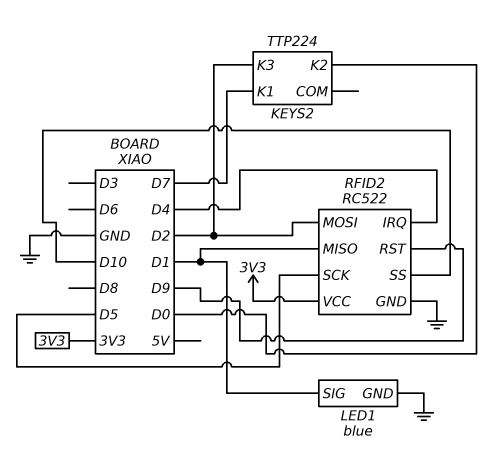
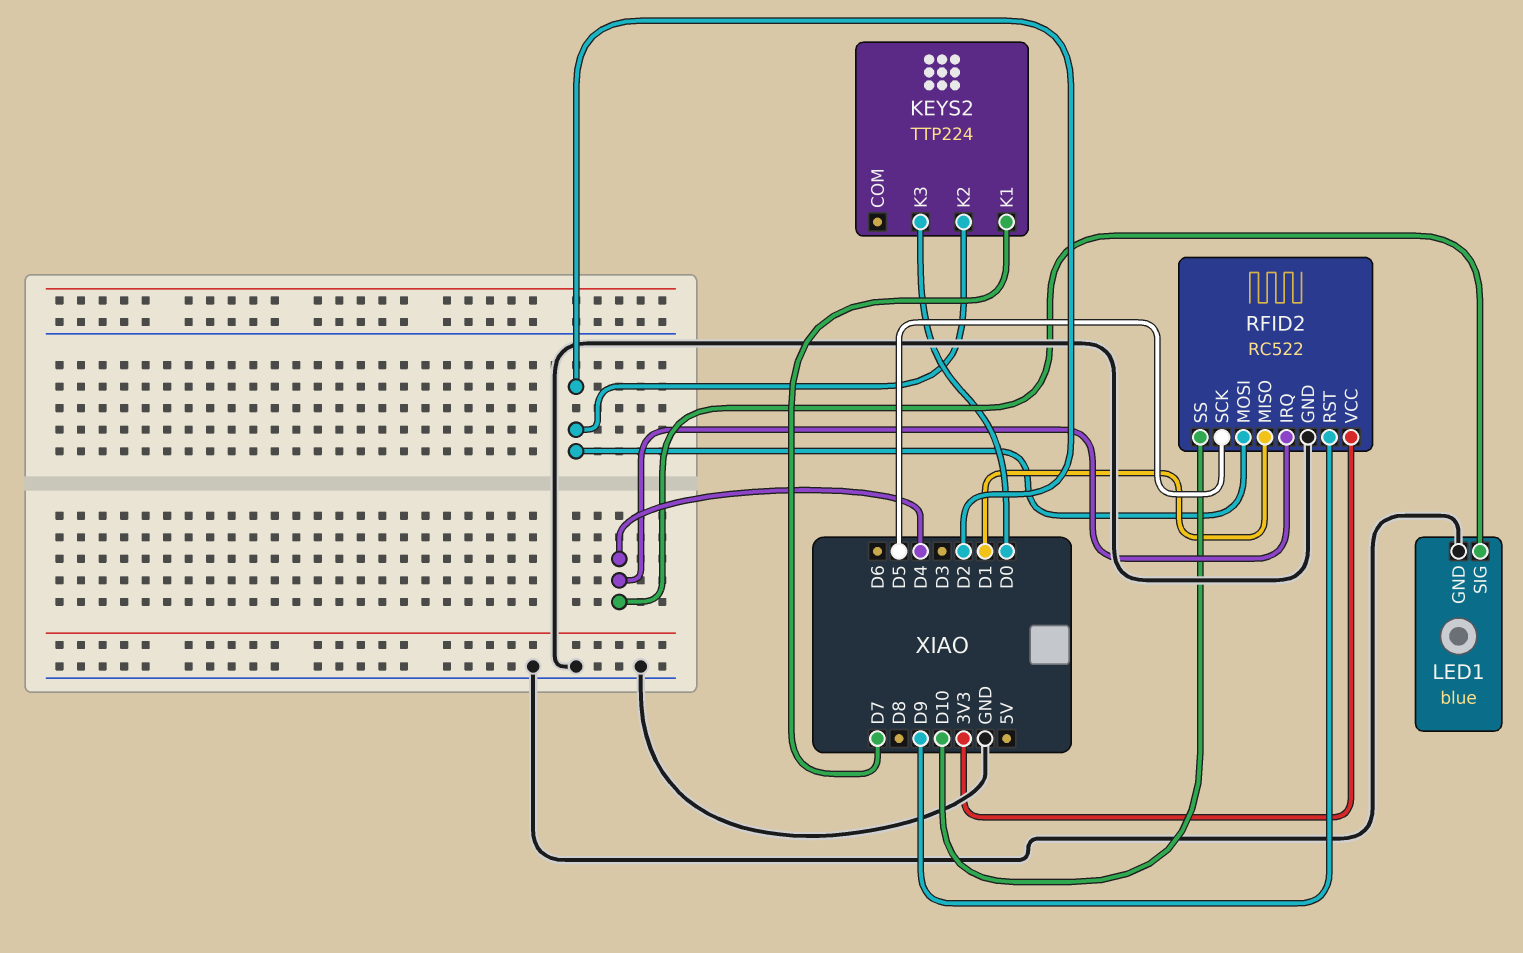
KEYS2 pin K2: D0 -> D2
KEYS2 pin K3: D2 -> D0
LED1 pin SIG: D1 -> D4

